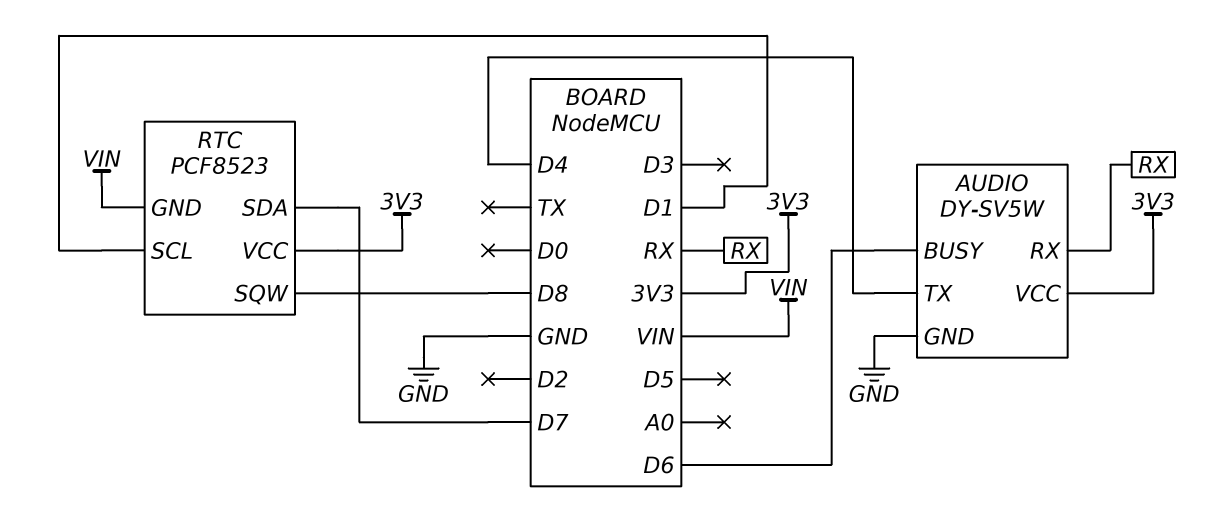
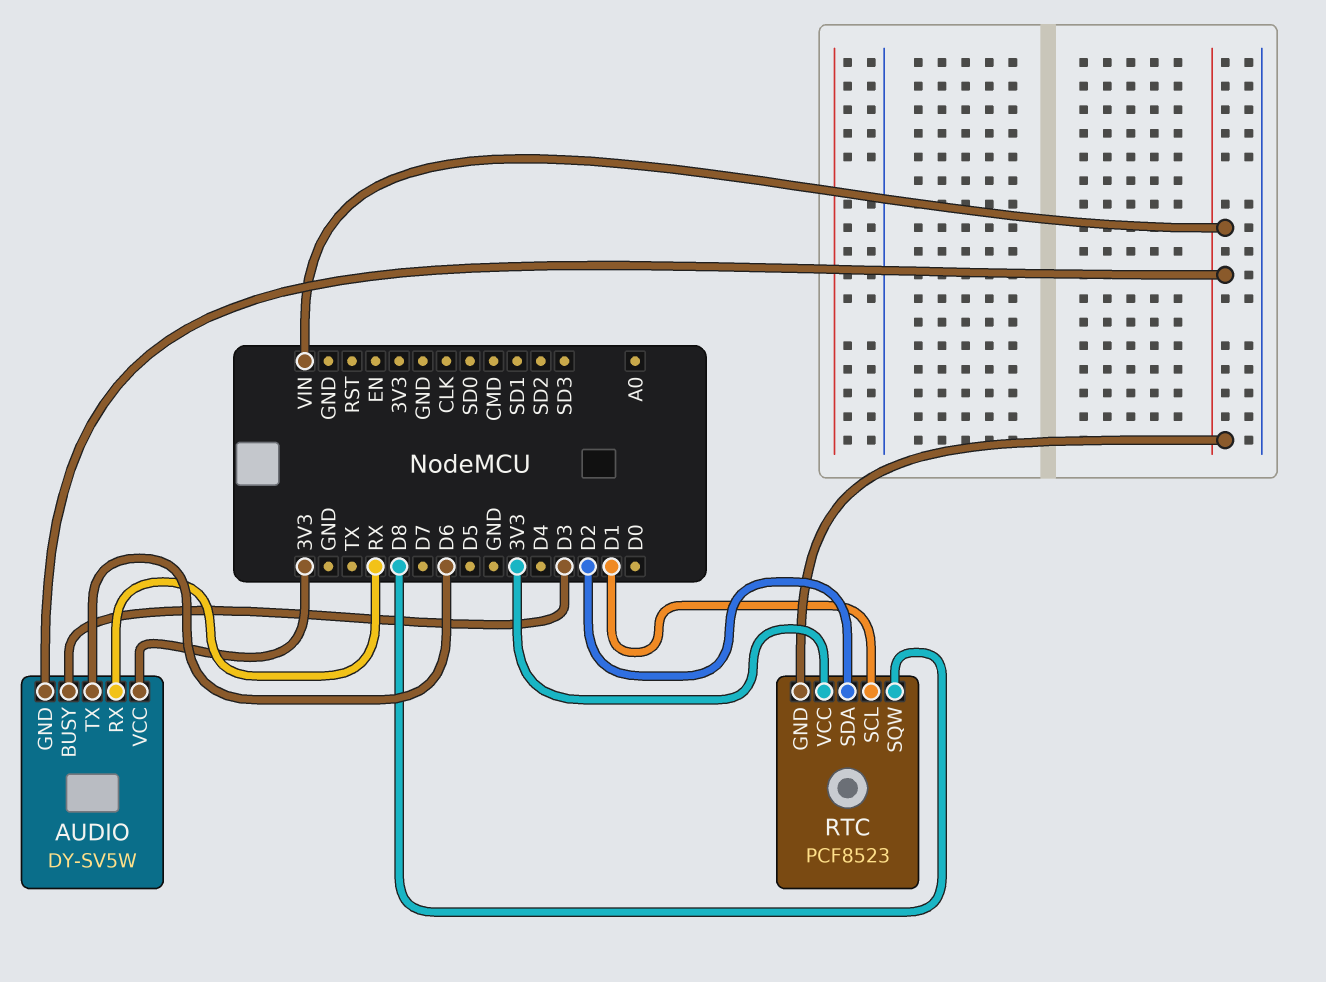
AUDIO pin BUSY: D6 -> D3
AUDIO pin GND: GND -> VIN
AUDIO pin TX: D4 -> D6
RTC pin SDA: D7 -> D2

